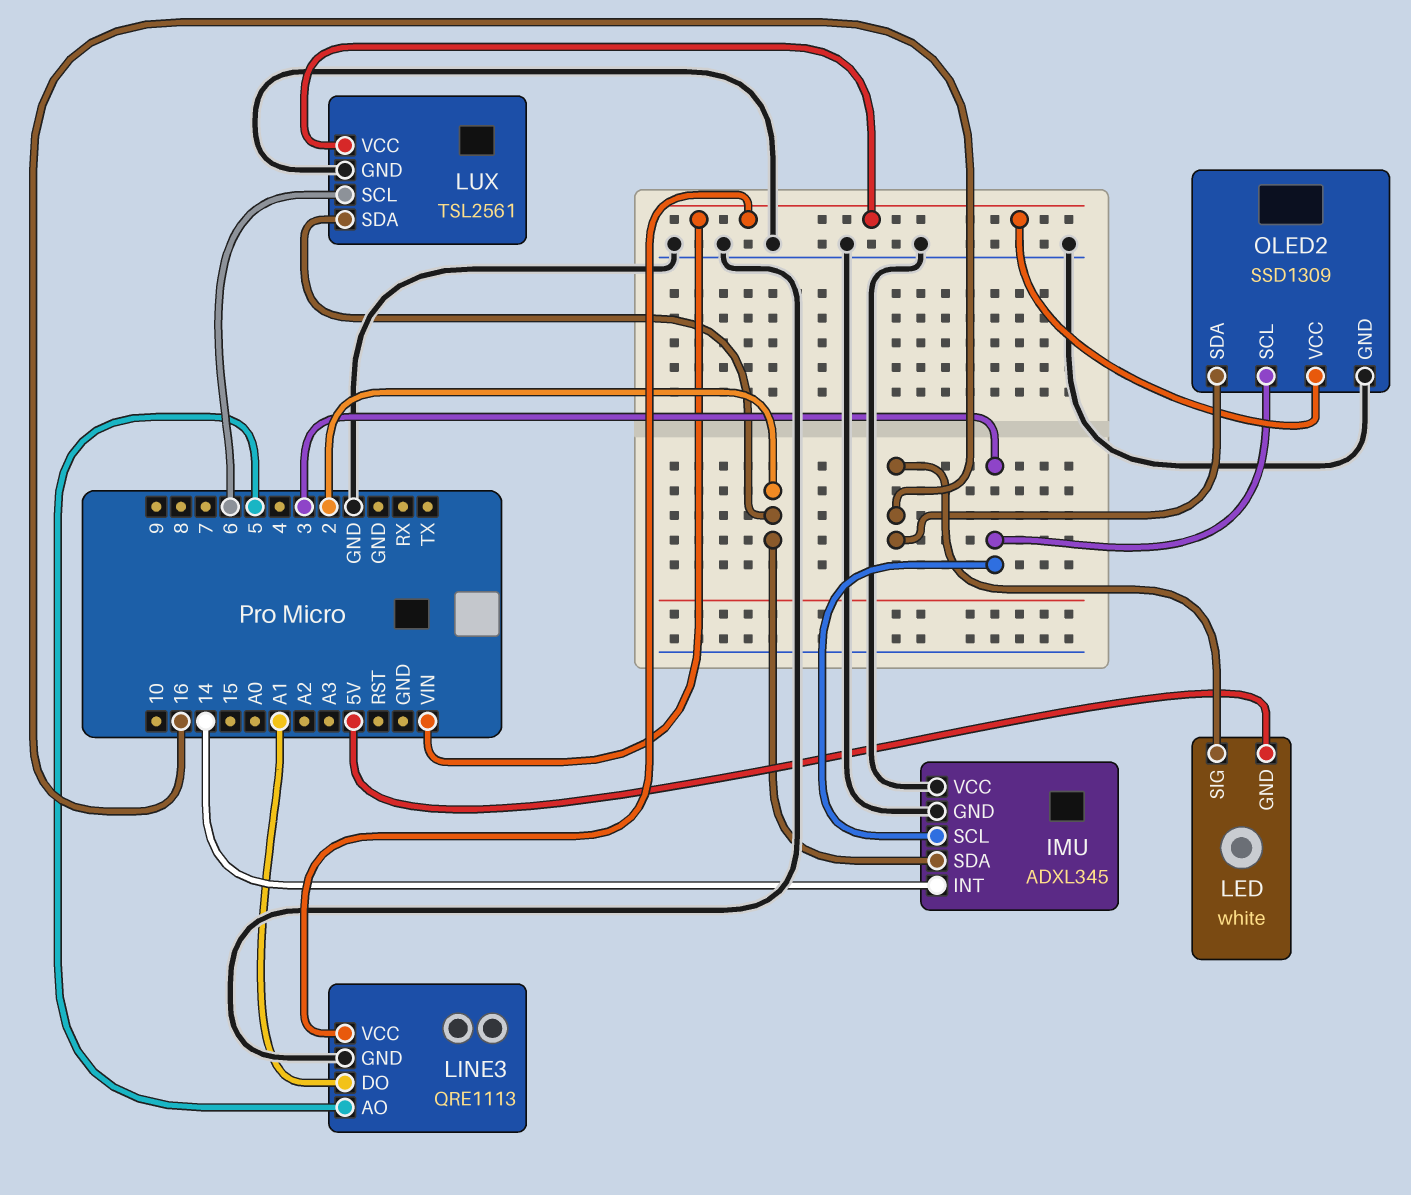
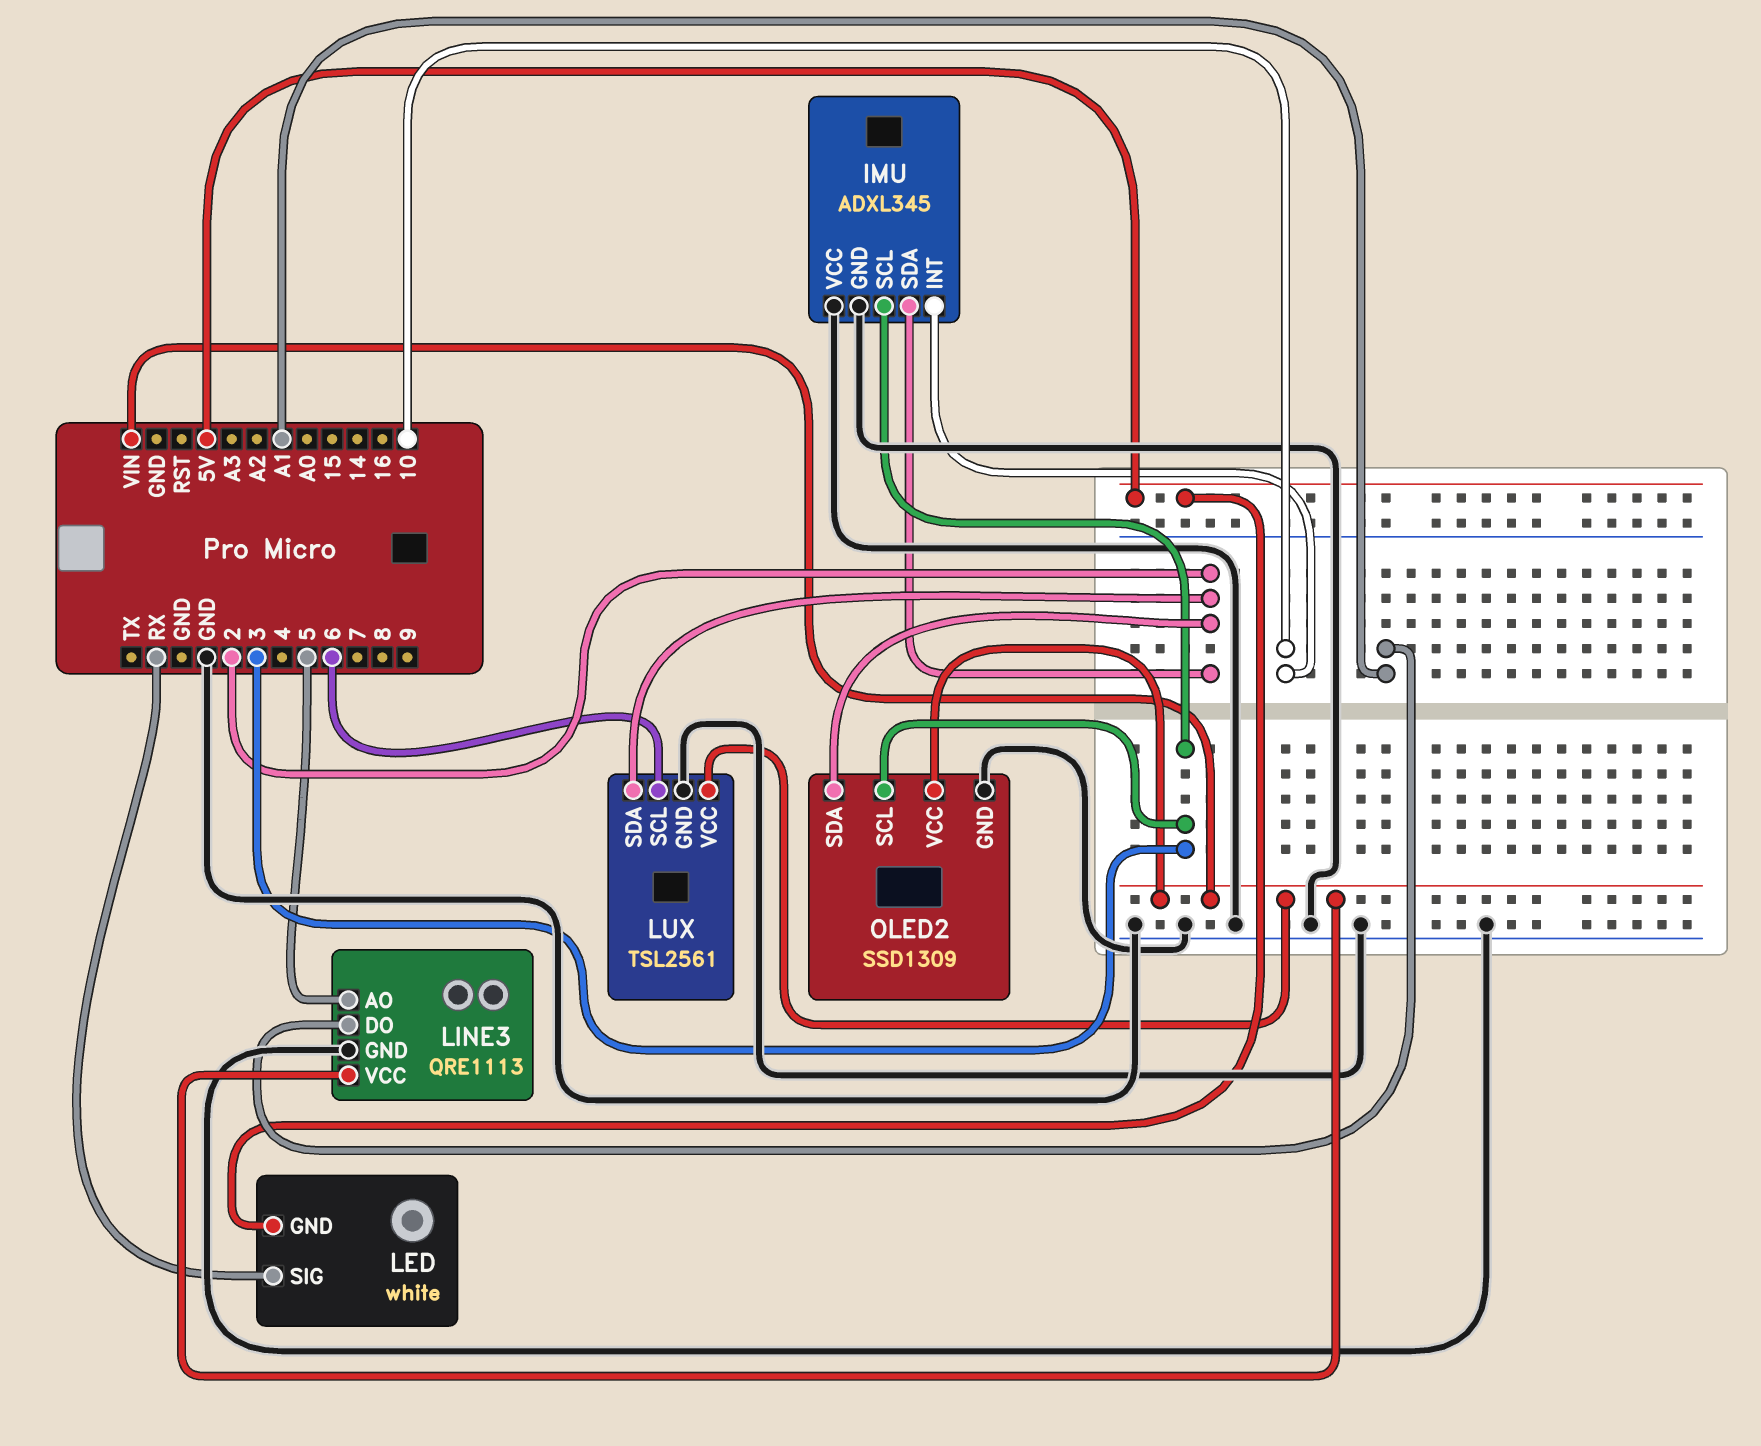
IMU pin INT: 14 -> 10
LED pin SIG: 16 -> RX
OLED2 pin SDA: 16 -> 2

